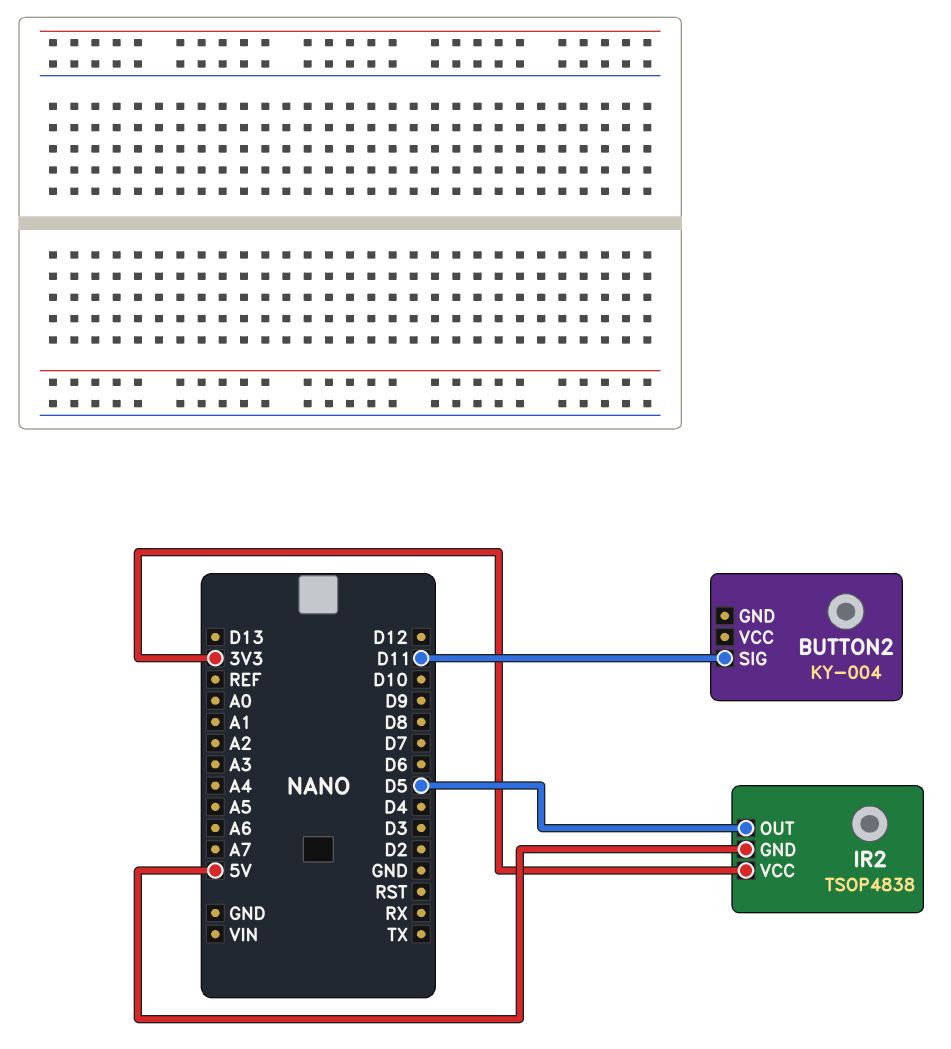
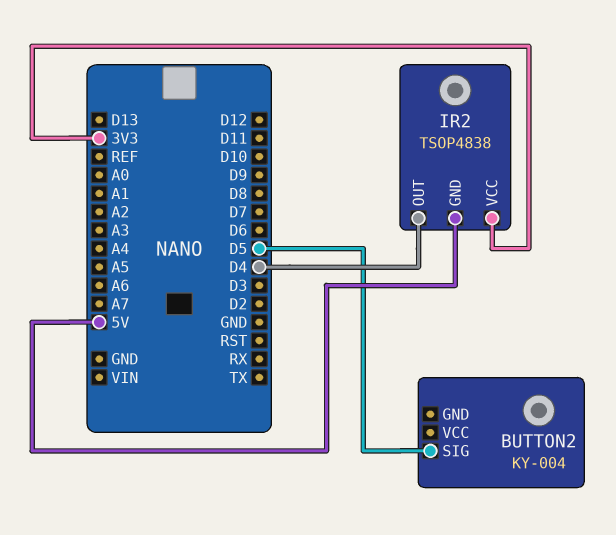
BUTTON2 pin SIG: D11 -> D5
IR2 pin OUT: D5 -> D4

